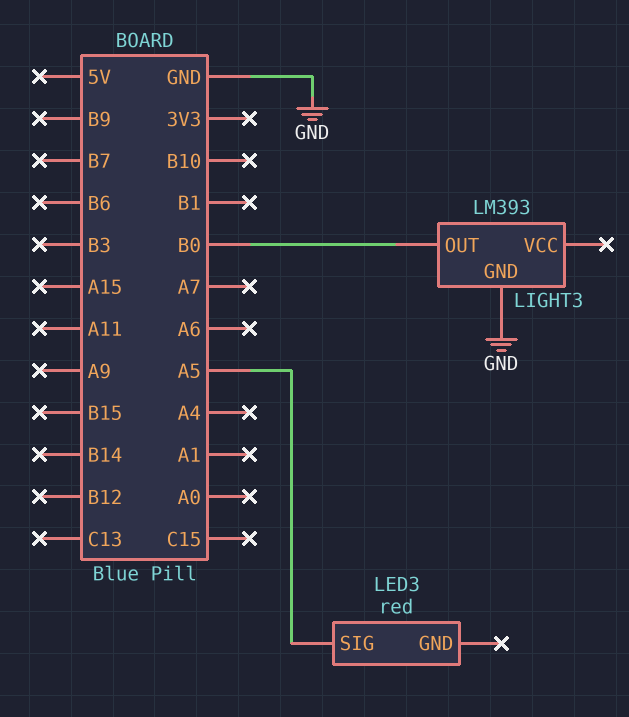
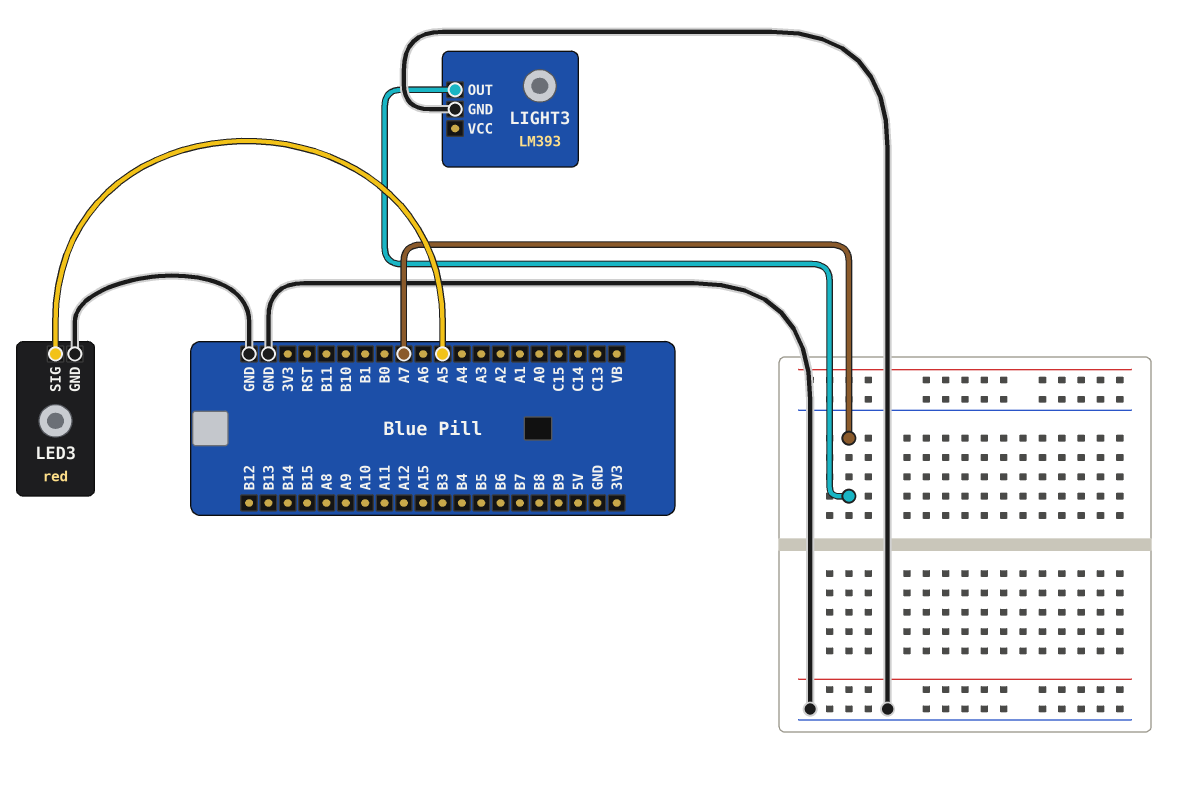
LED3 pin GND: none -> GND
LIGHT3 pin OUT: B0 -> A7

